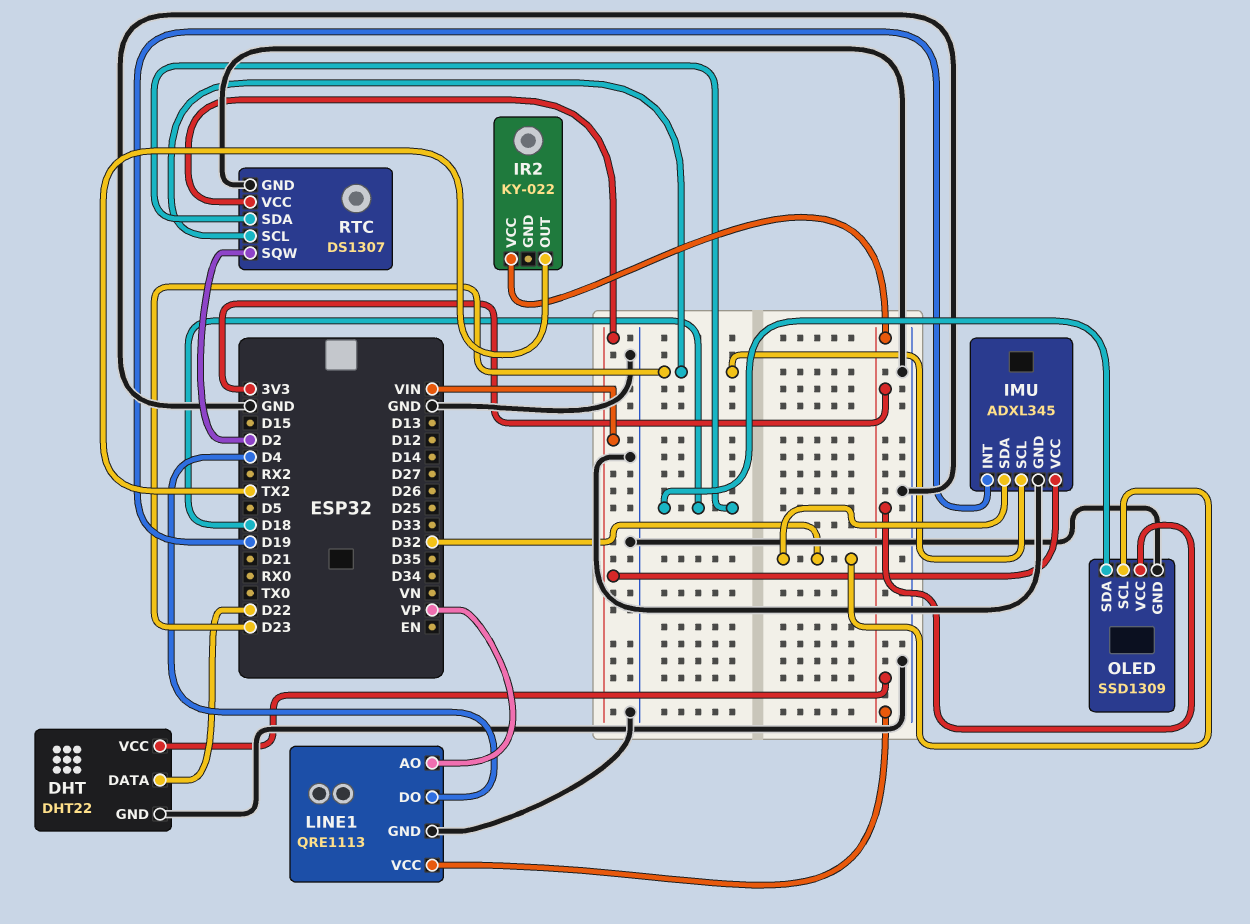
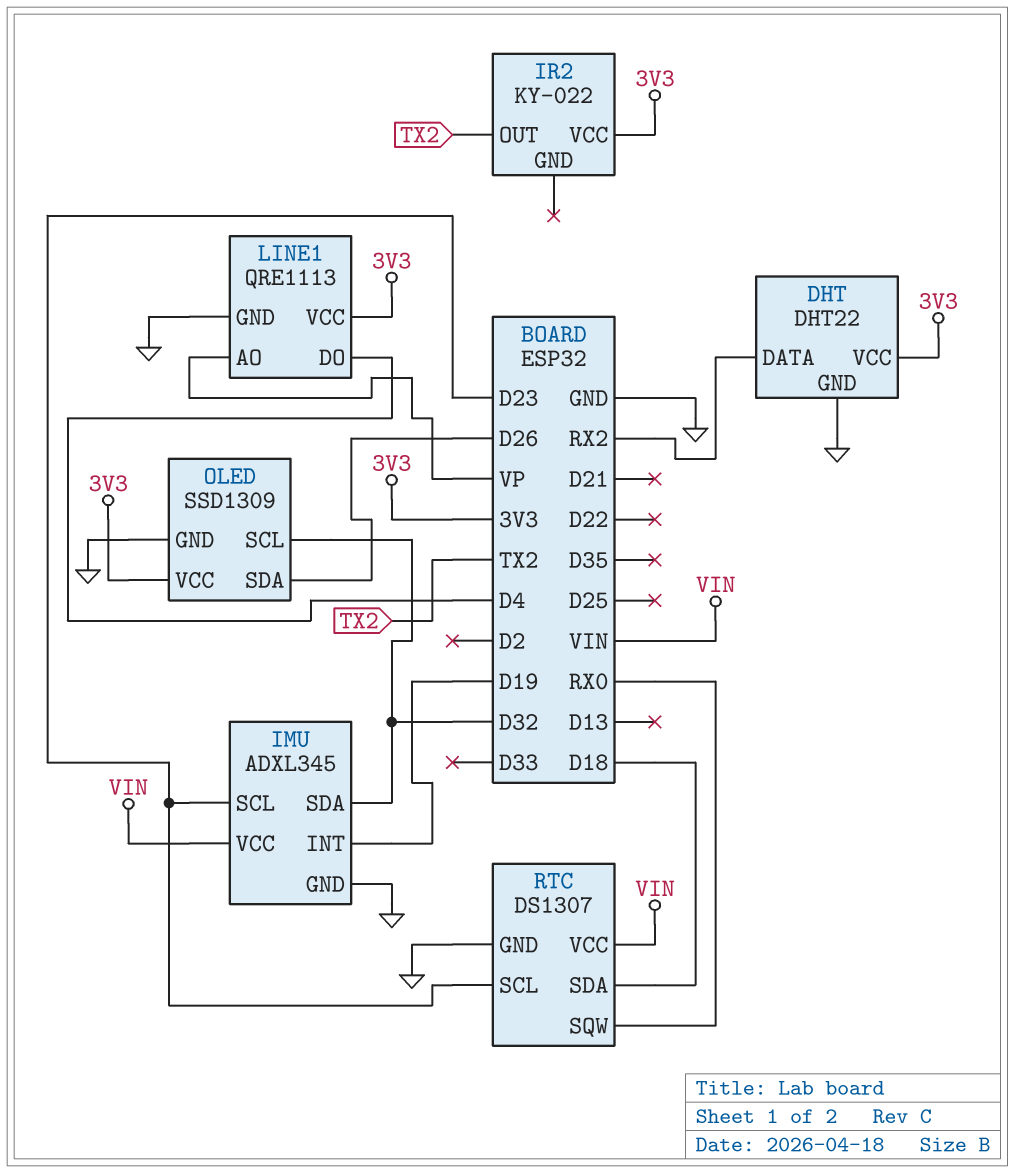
DHT pin DATA: D22 -> RX2
OLED pin SDA: D18 -> D26
RTC pin SQW: D2 -> RX0

